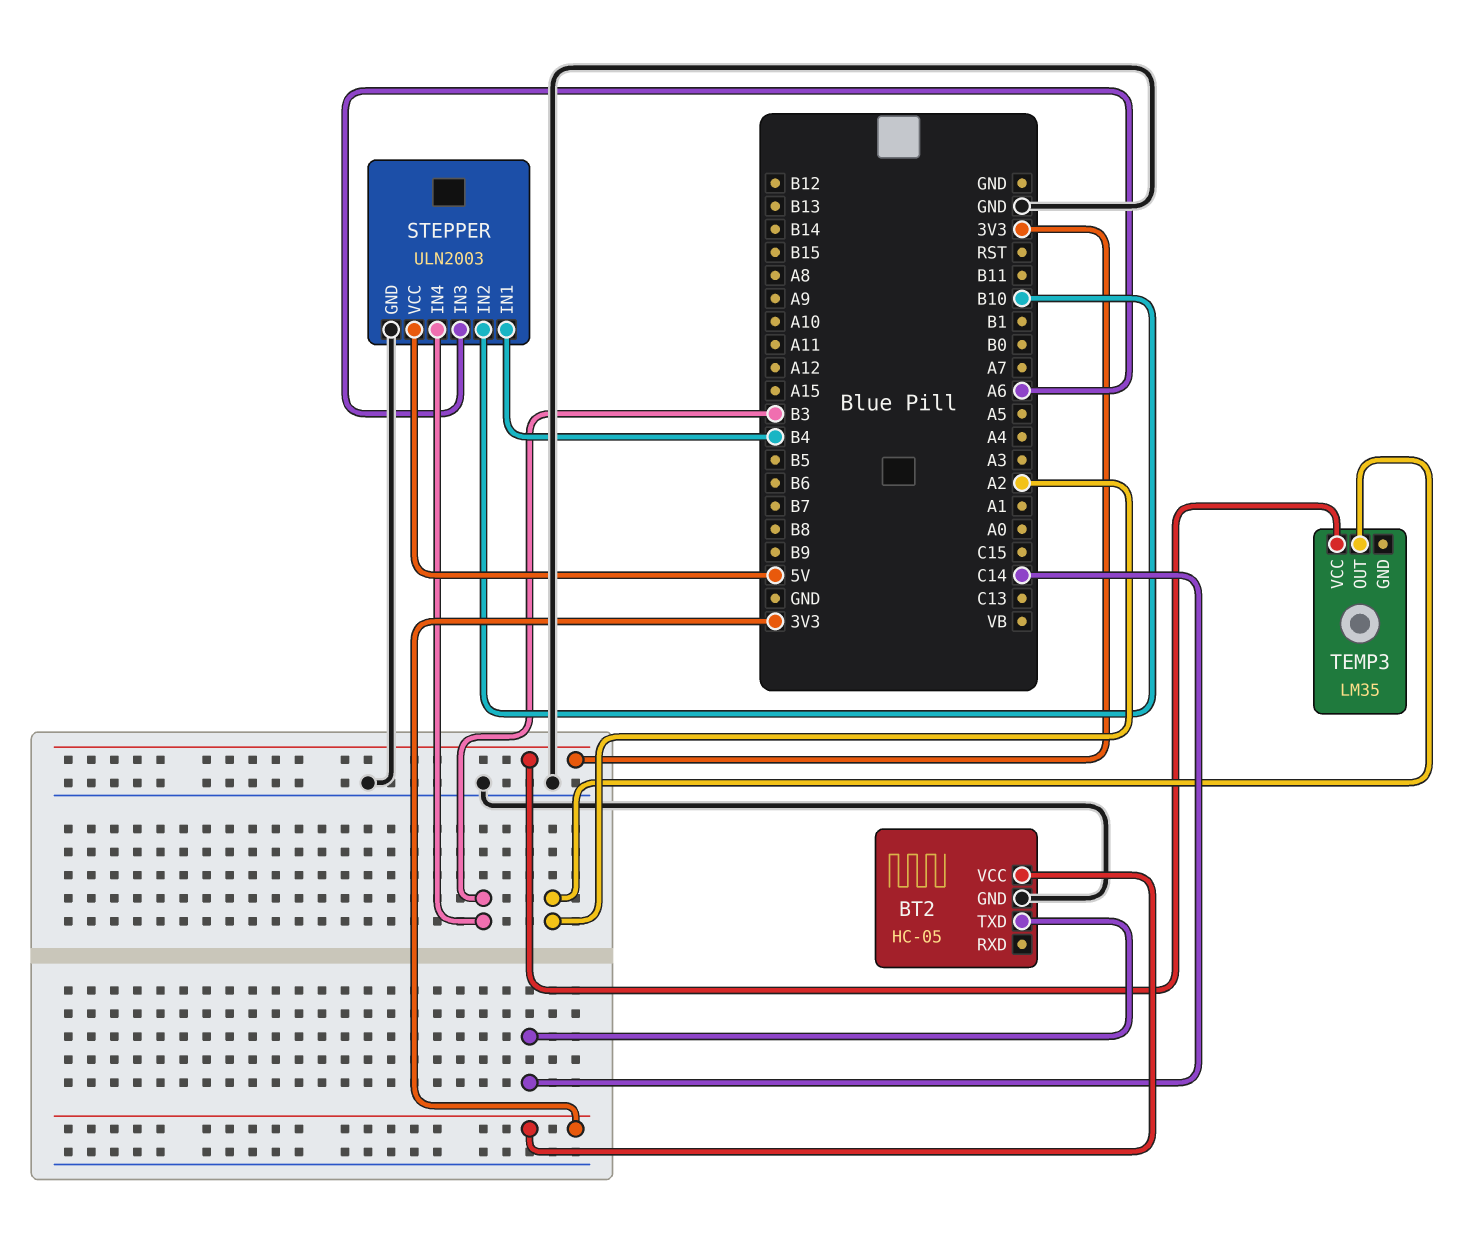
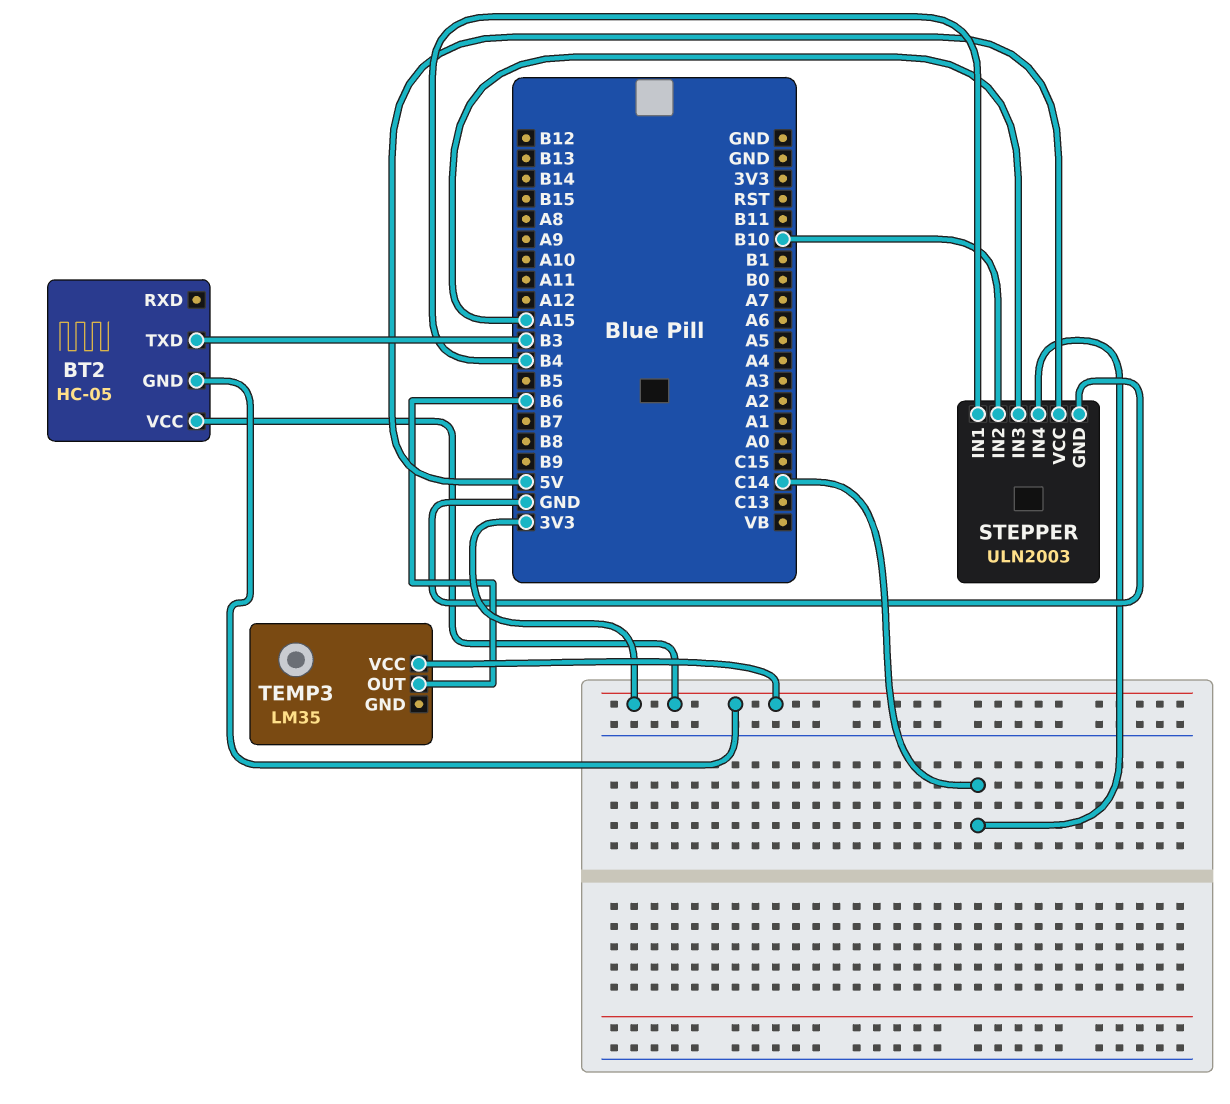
BT2 pin GND: GND -> 3V3
BT2 pin TXD: C14 -> B3
STEPPER pin IN3: A6 -> A15
STEPPER pin IN4: B3 -> C14
TEMP3 pin OUT: A2 -> B6

